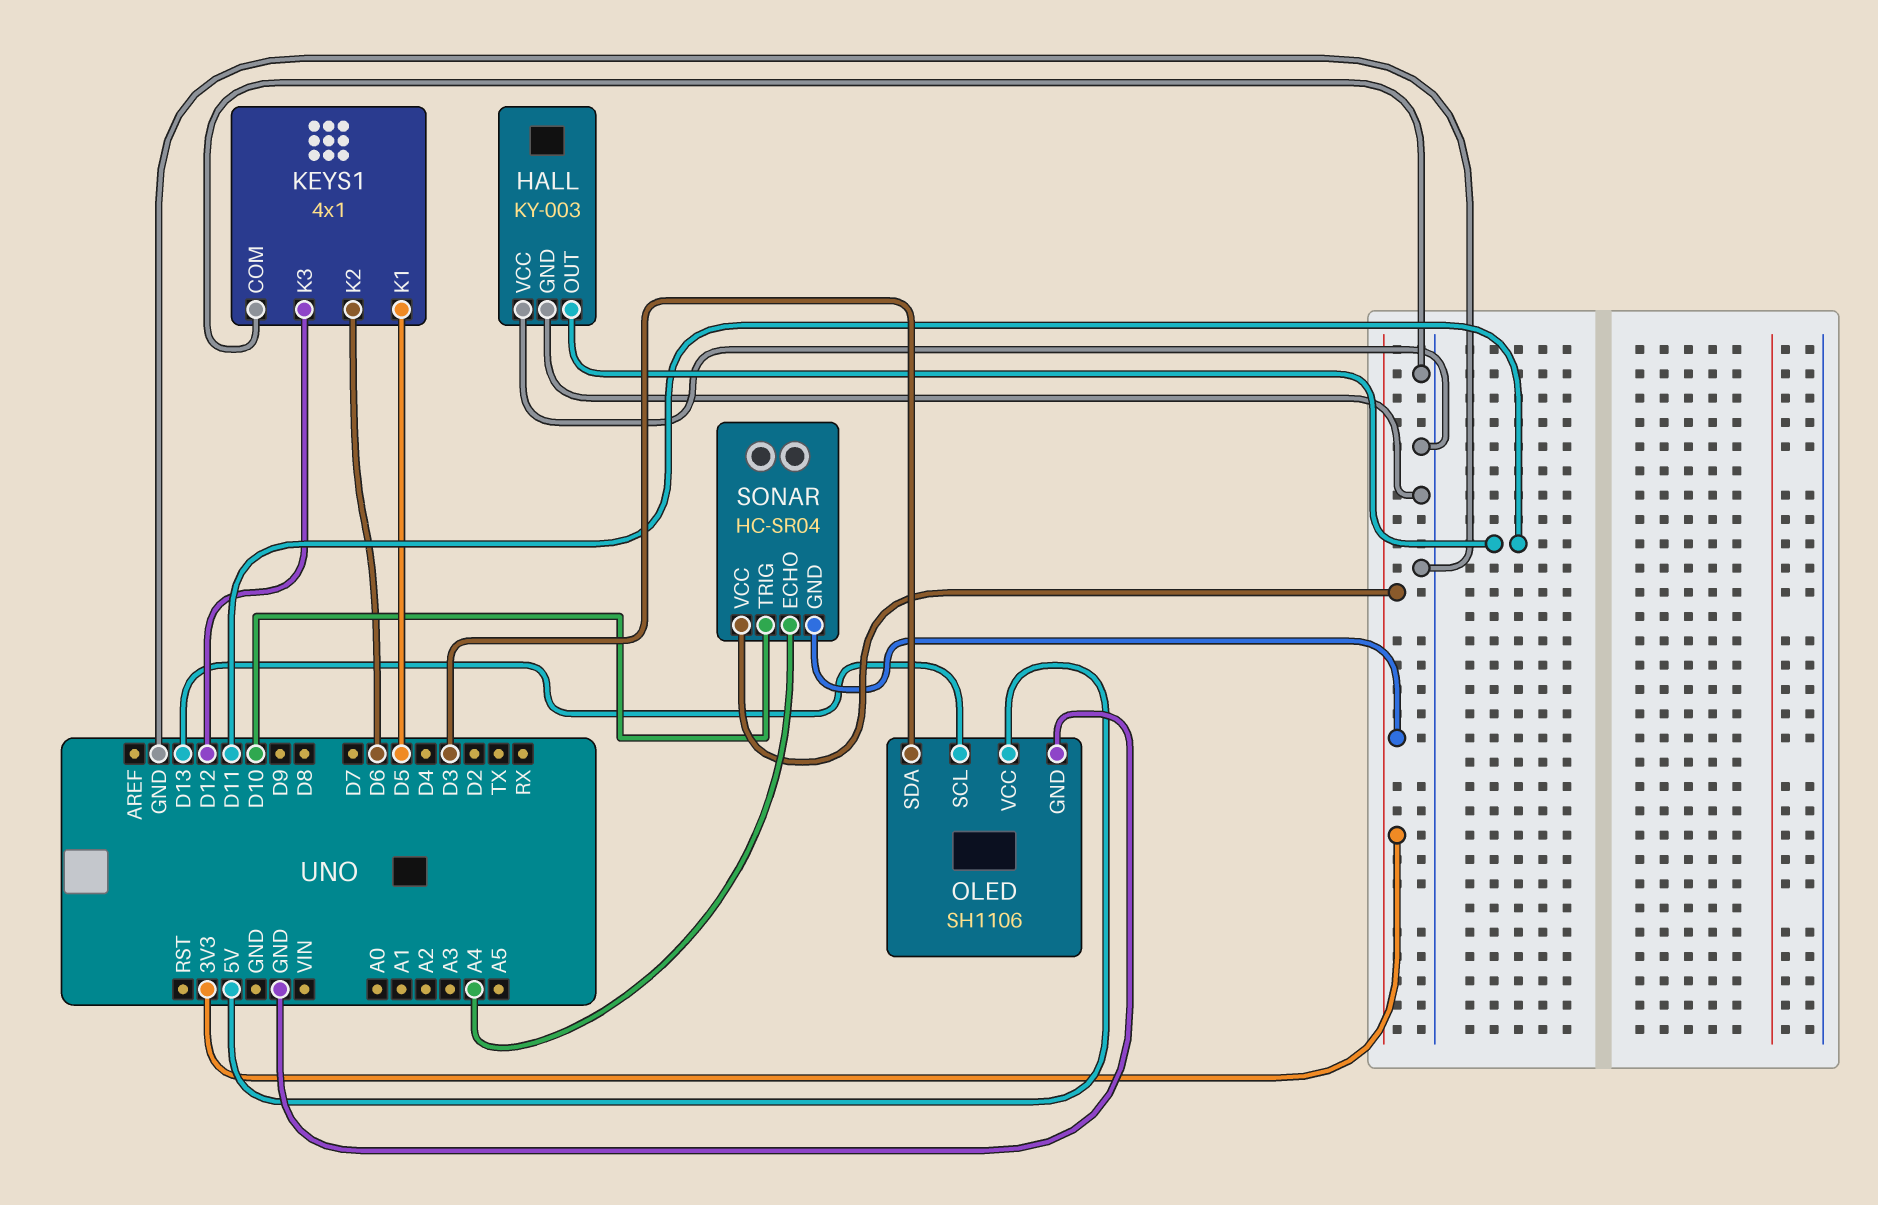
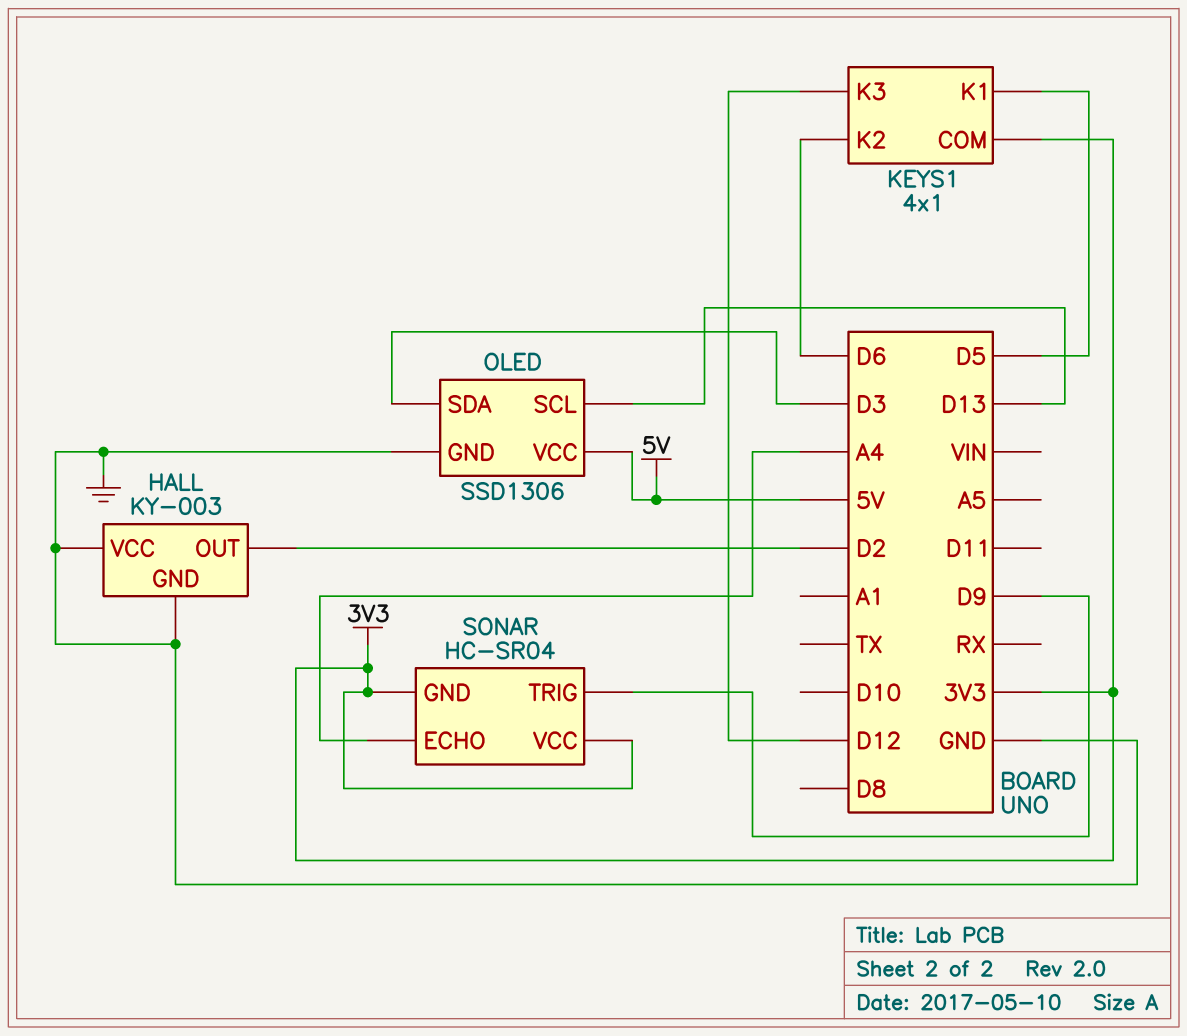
HALL pin OUT: D11 -> D2
KEYS1 pin COM: GND -> 3V3
OLED: SH1106 -> SSD1306
SONAR pin TRIG: D10 -> D9

